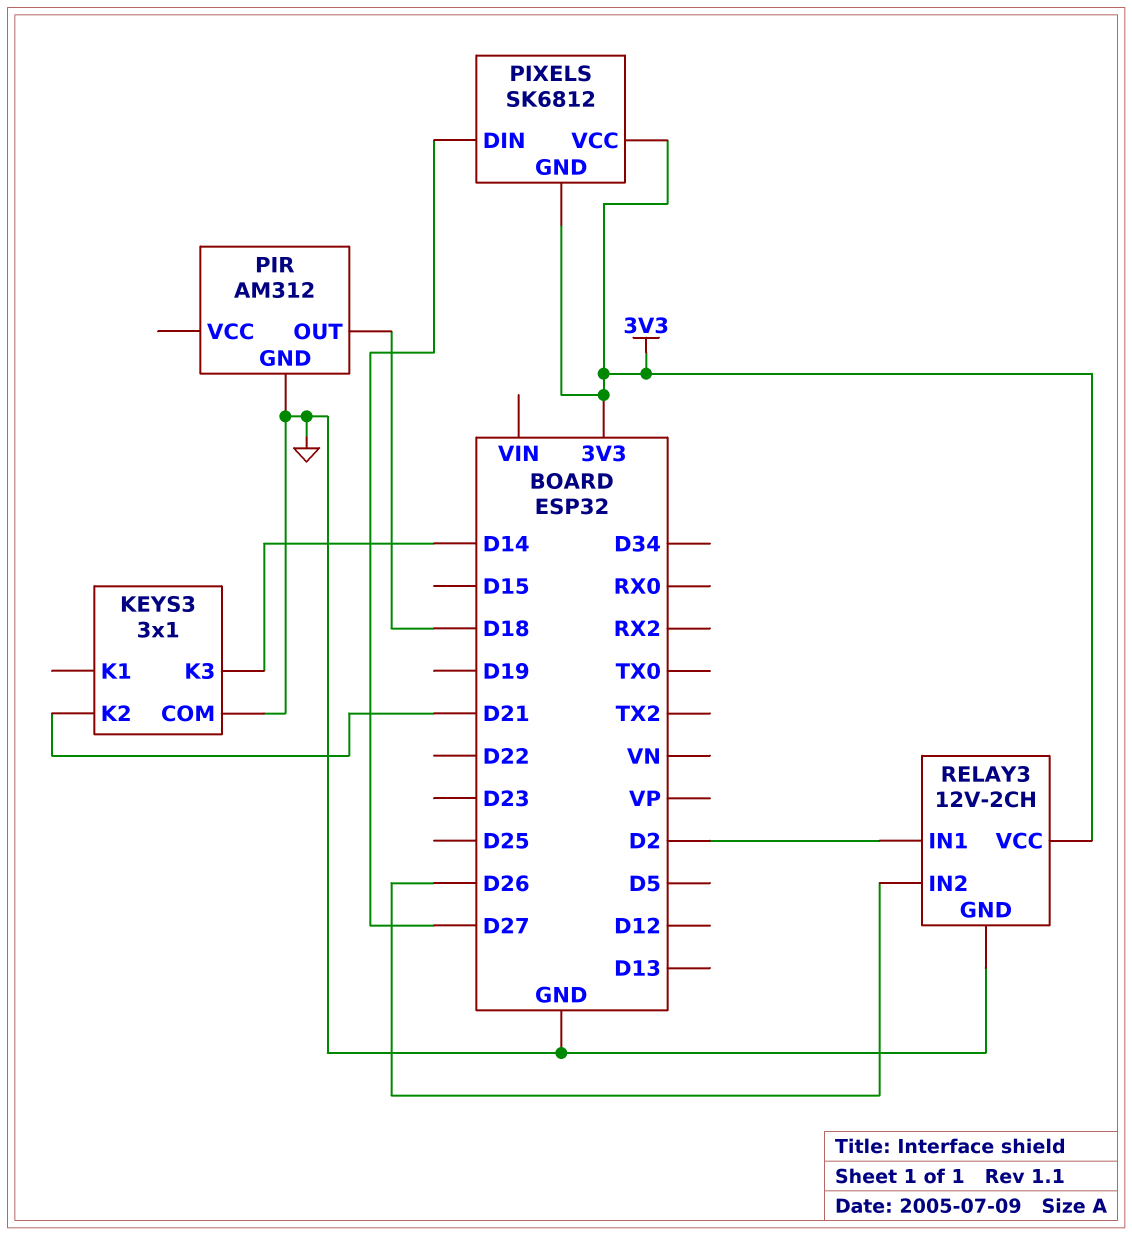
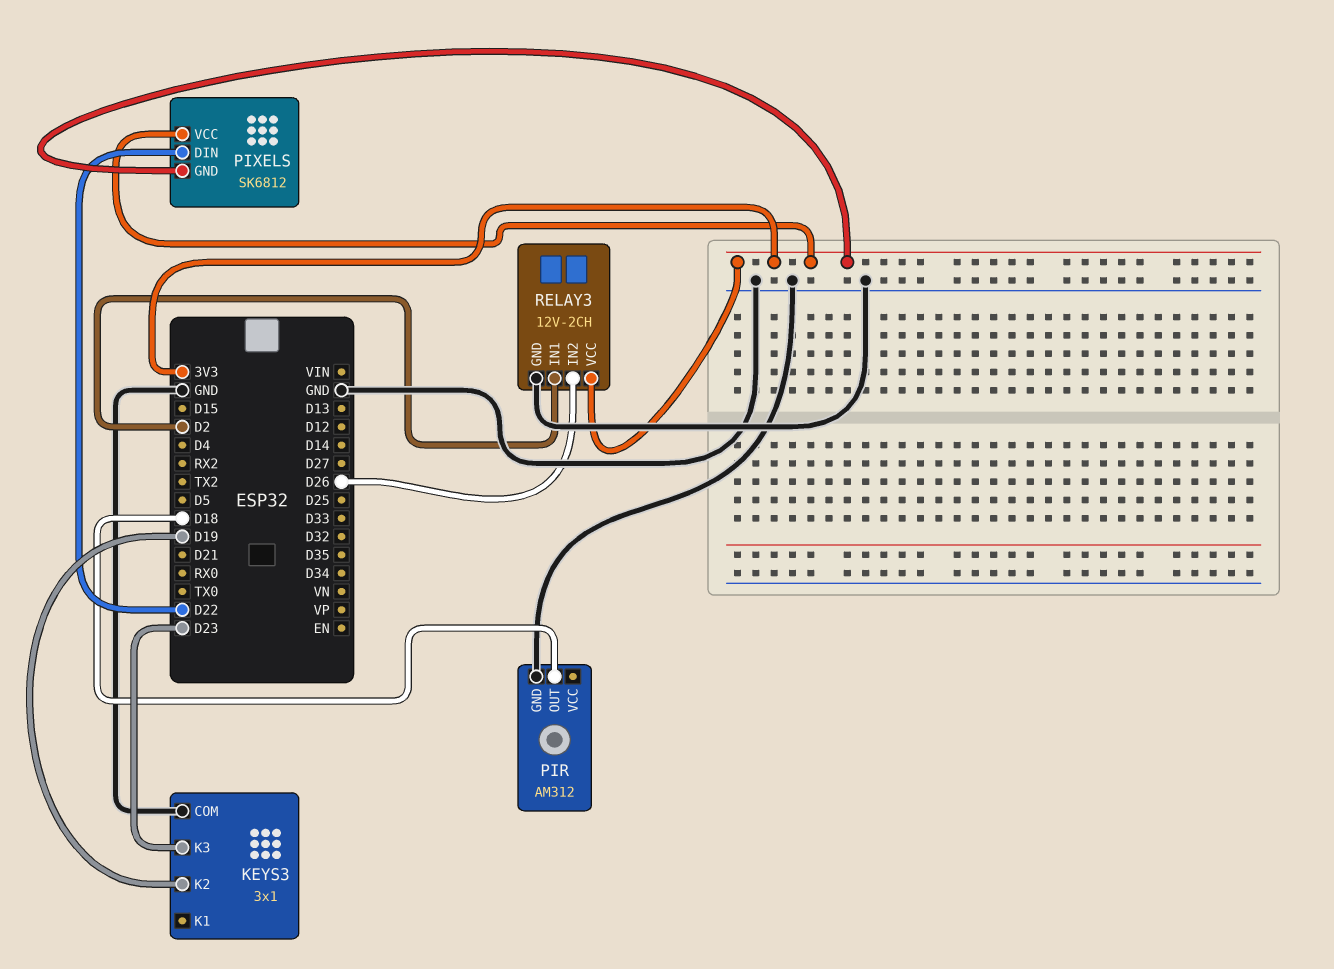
KEYS3 pin K2: D21 -> D19
KEYS3 pin K3: D14 -> D23
PIXELS pin DIN: D27 -> D22

